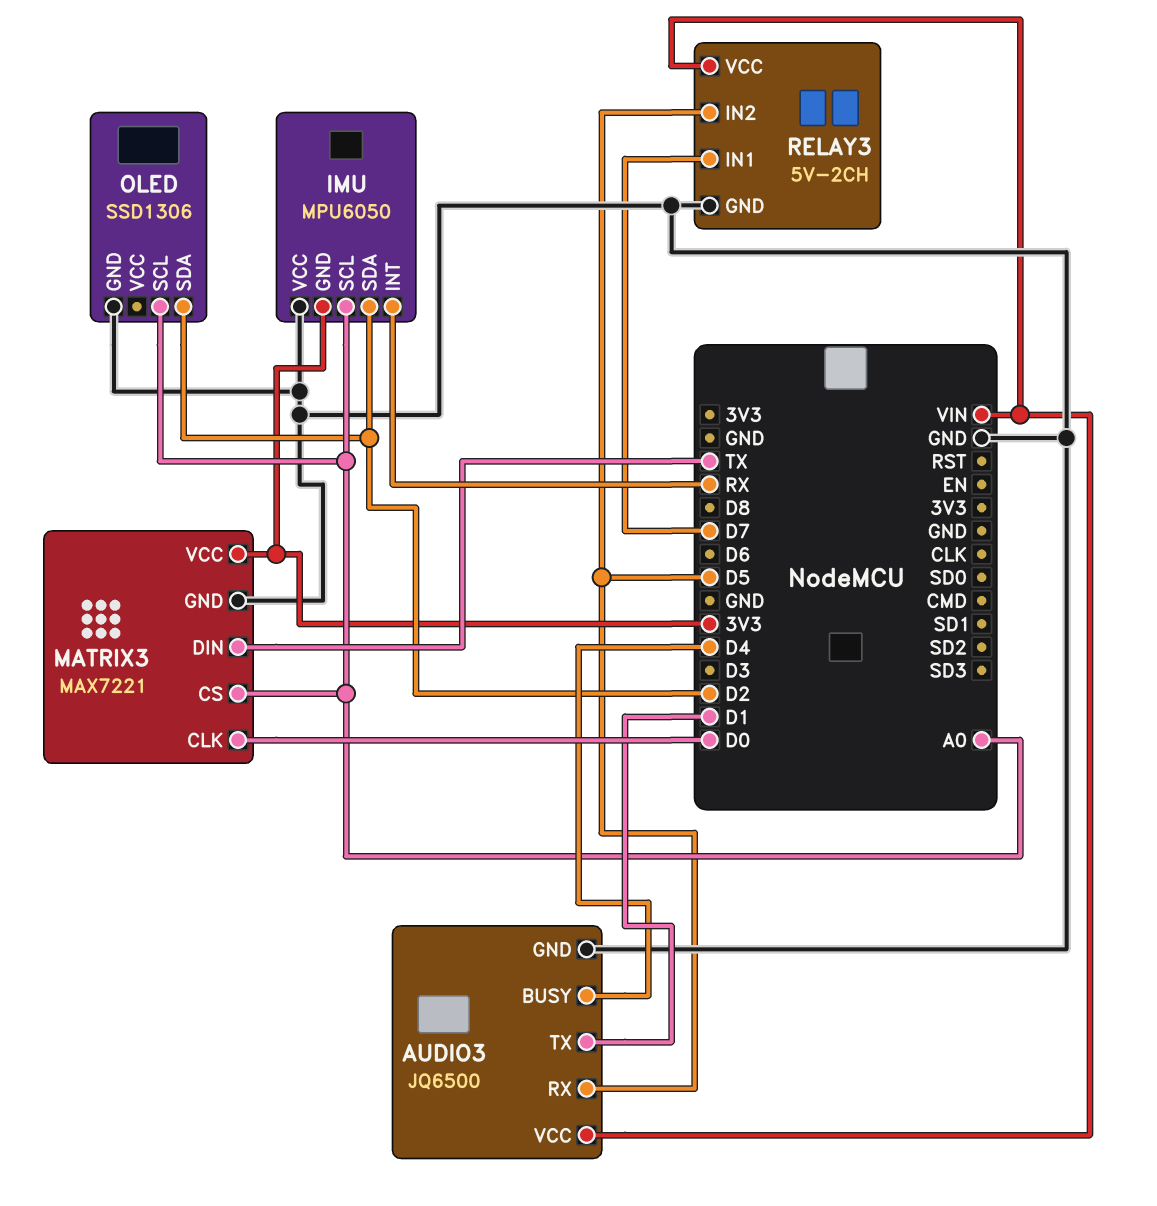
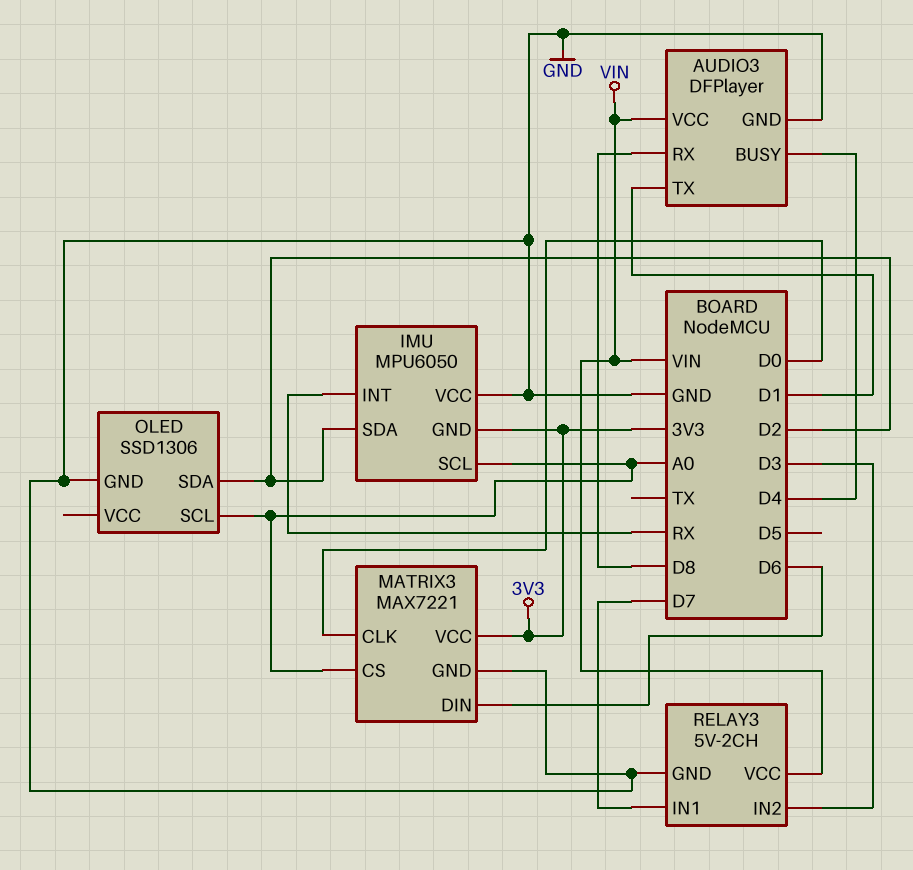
AUDIO3: JQ6500 -> DFPlayer
AUDIO3 pin RX: D5 -> D8
MATRIX3 pin DIN: TX -> D6
RELAY3 pin IN2: D5 -> D3

